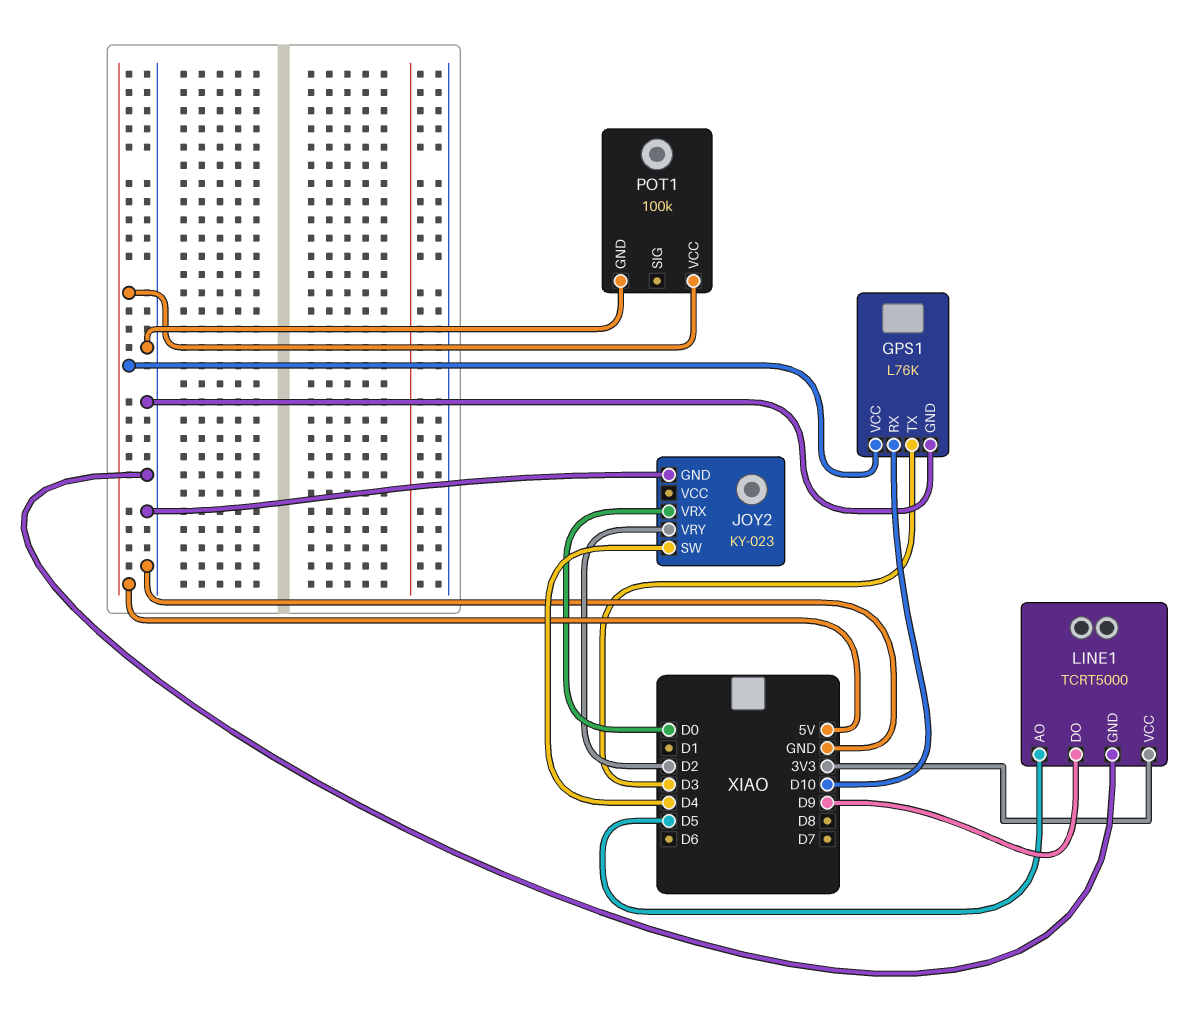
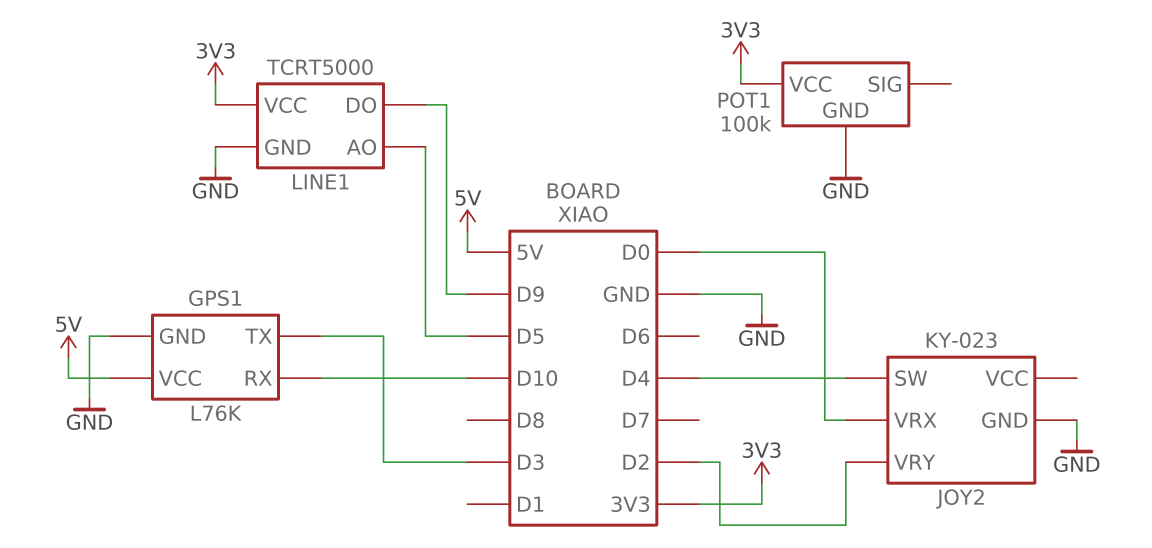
POT1 pin VCC: 5V -> 3V3

